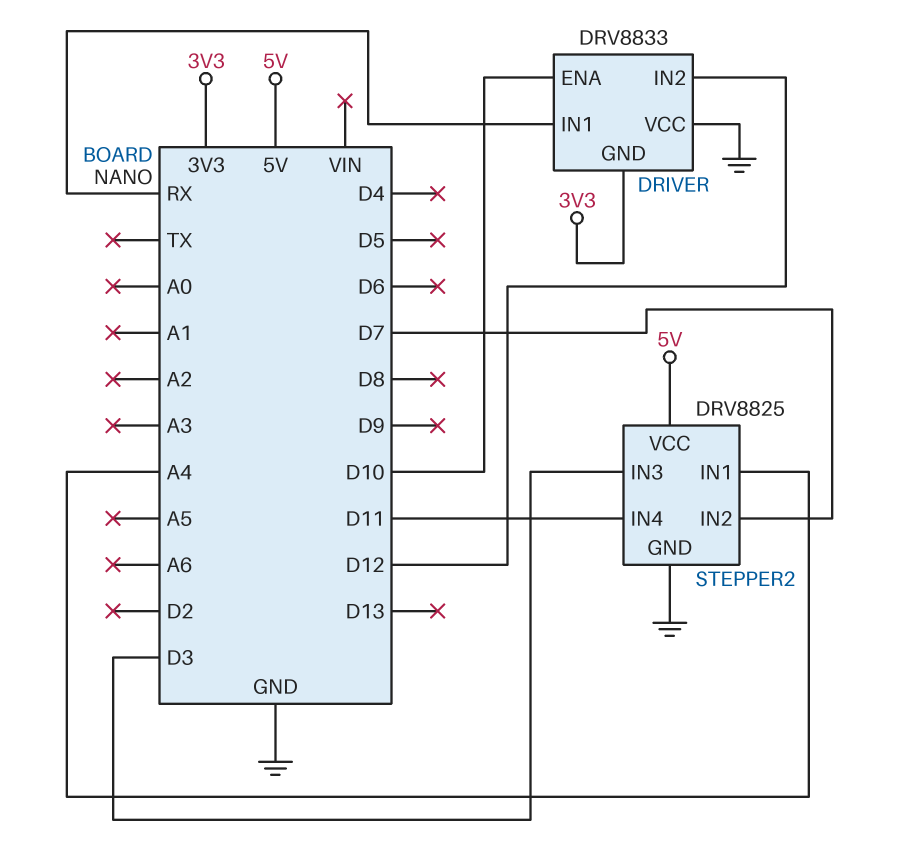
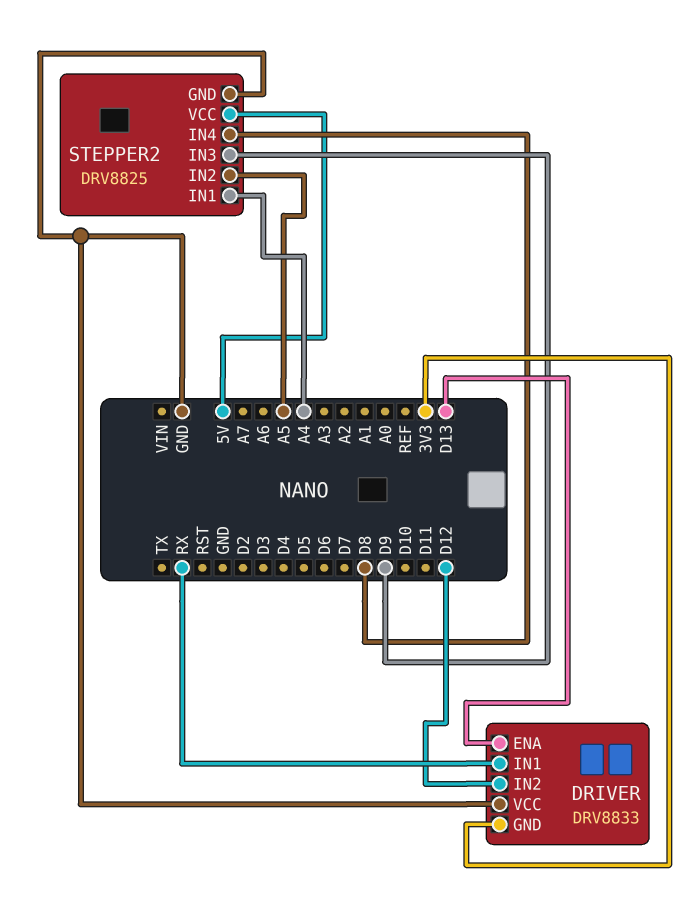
DRIVER pin ENA: D10 -> D13
STEPPER2 pin IN2: D7 -> A5
STEPPER2 pin IN3: D3 -> D9
STEPPER2 pin IN4: D11 -> D8

